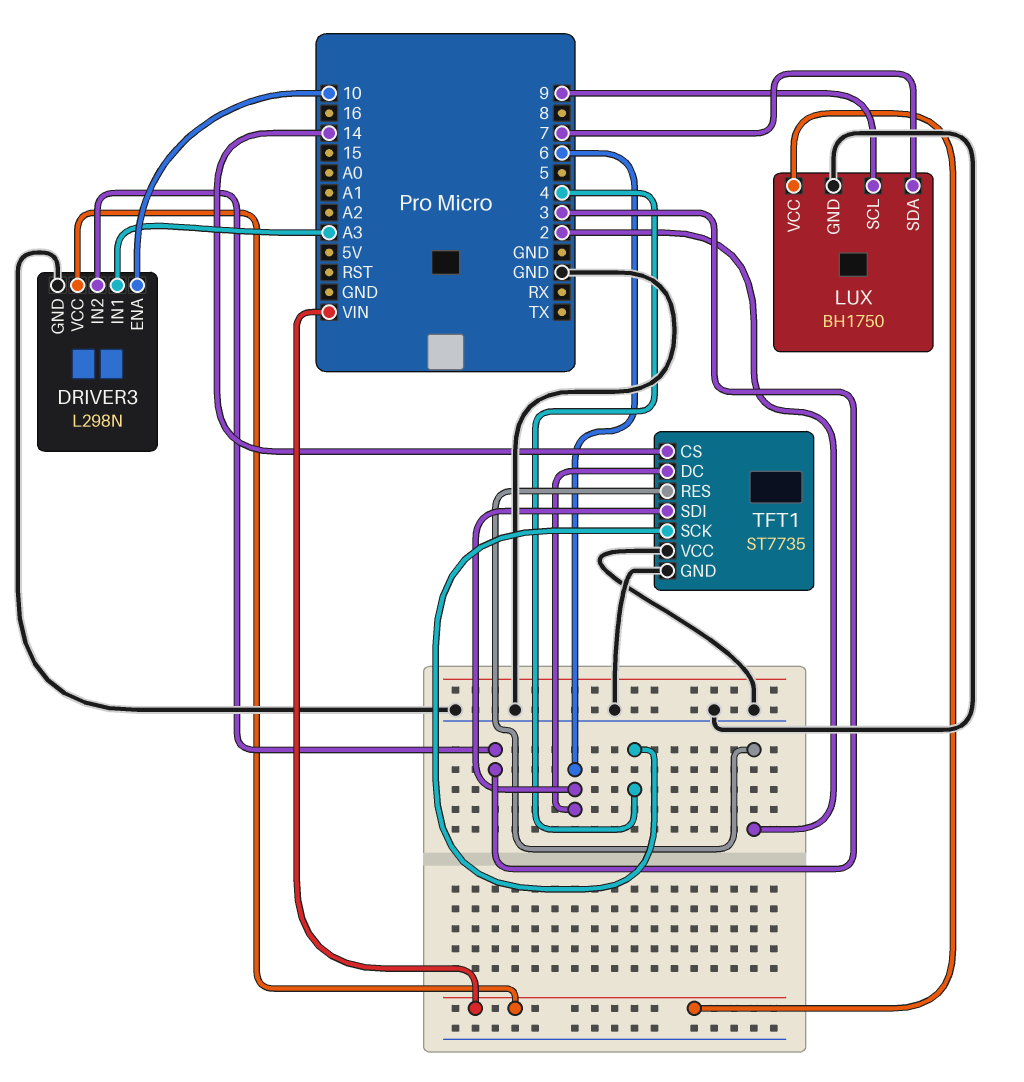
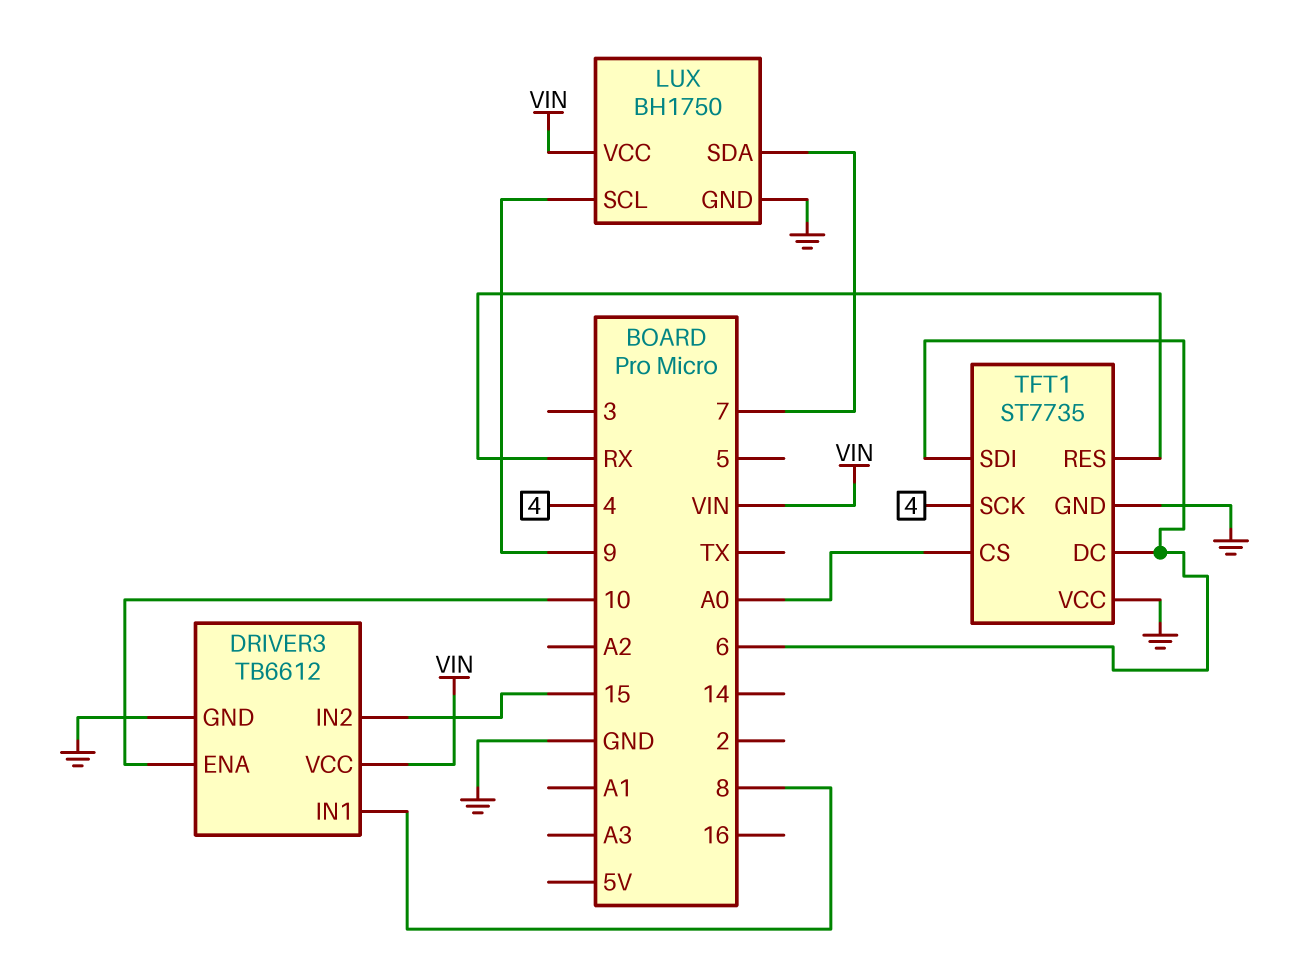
DRIVER3: L298N -> TB6612
DRIVER3 pin IN1: A3 -> 8
DRIVER3 pin IN2: 3 -> 15
TFT1 pin CS: 14 -> A0
TFT1 pin RES: 2 -> RX

